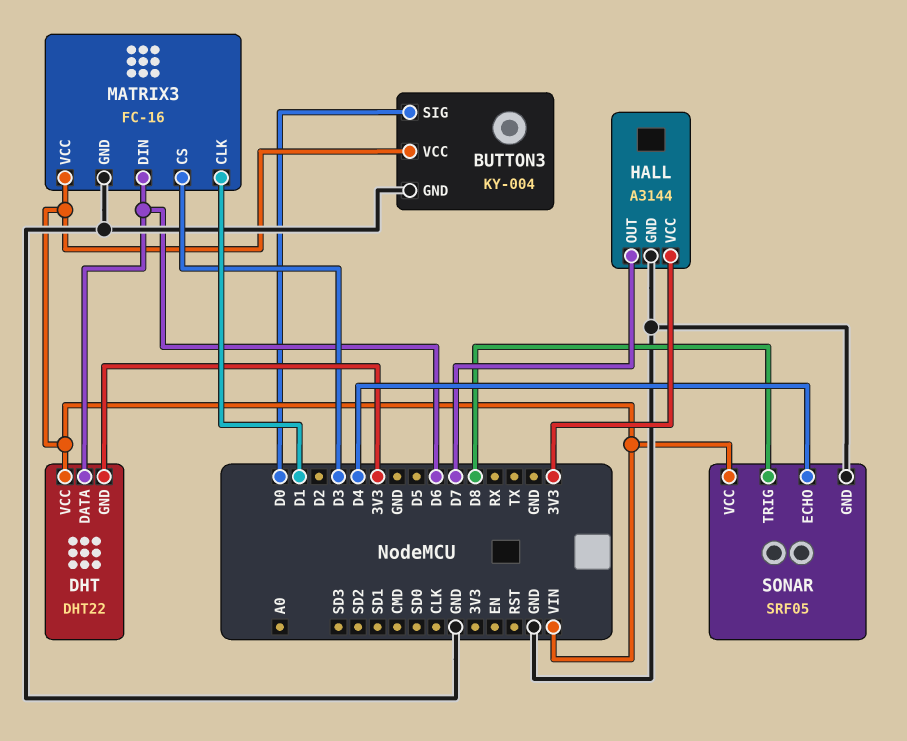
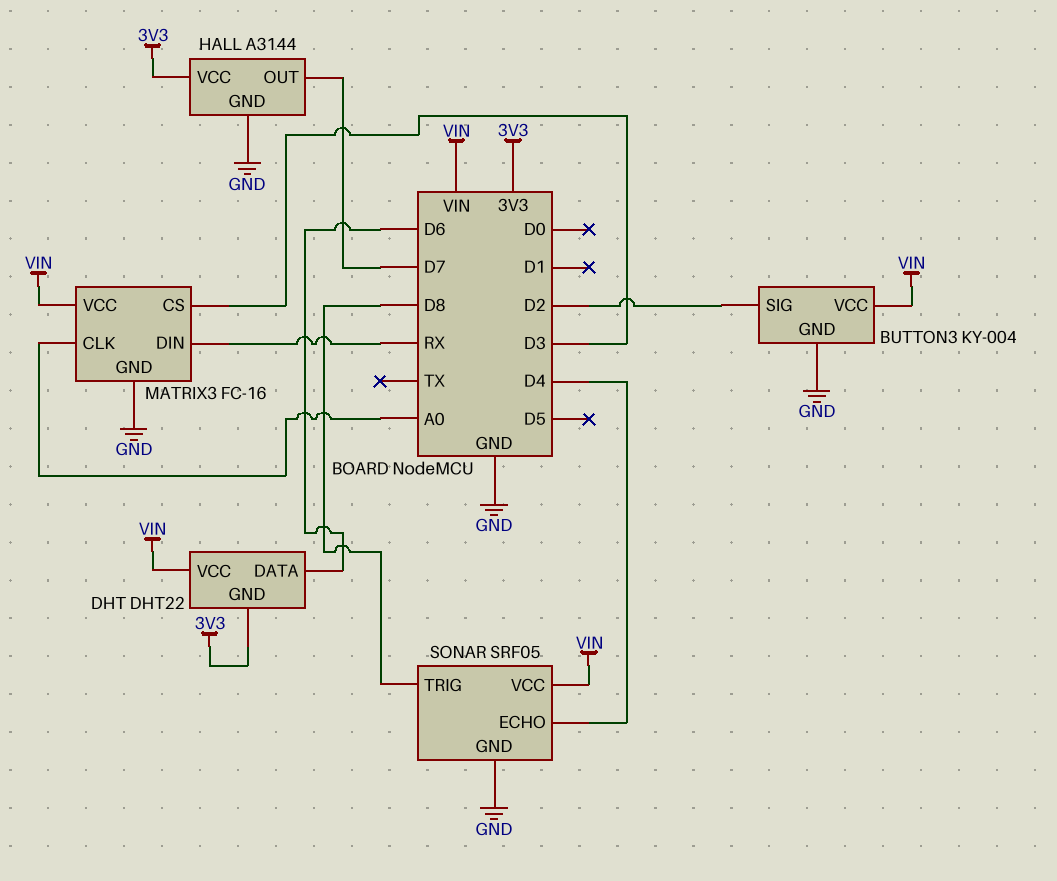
BUTTON3 pin SIG: D0 -> D2
MATRIX3 pin CLK: D1 -> A0
MATRIX3 pin DIN: D6 -> RX

